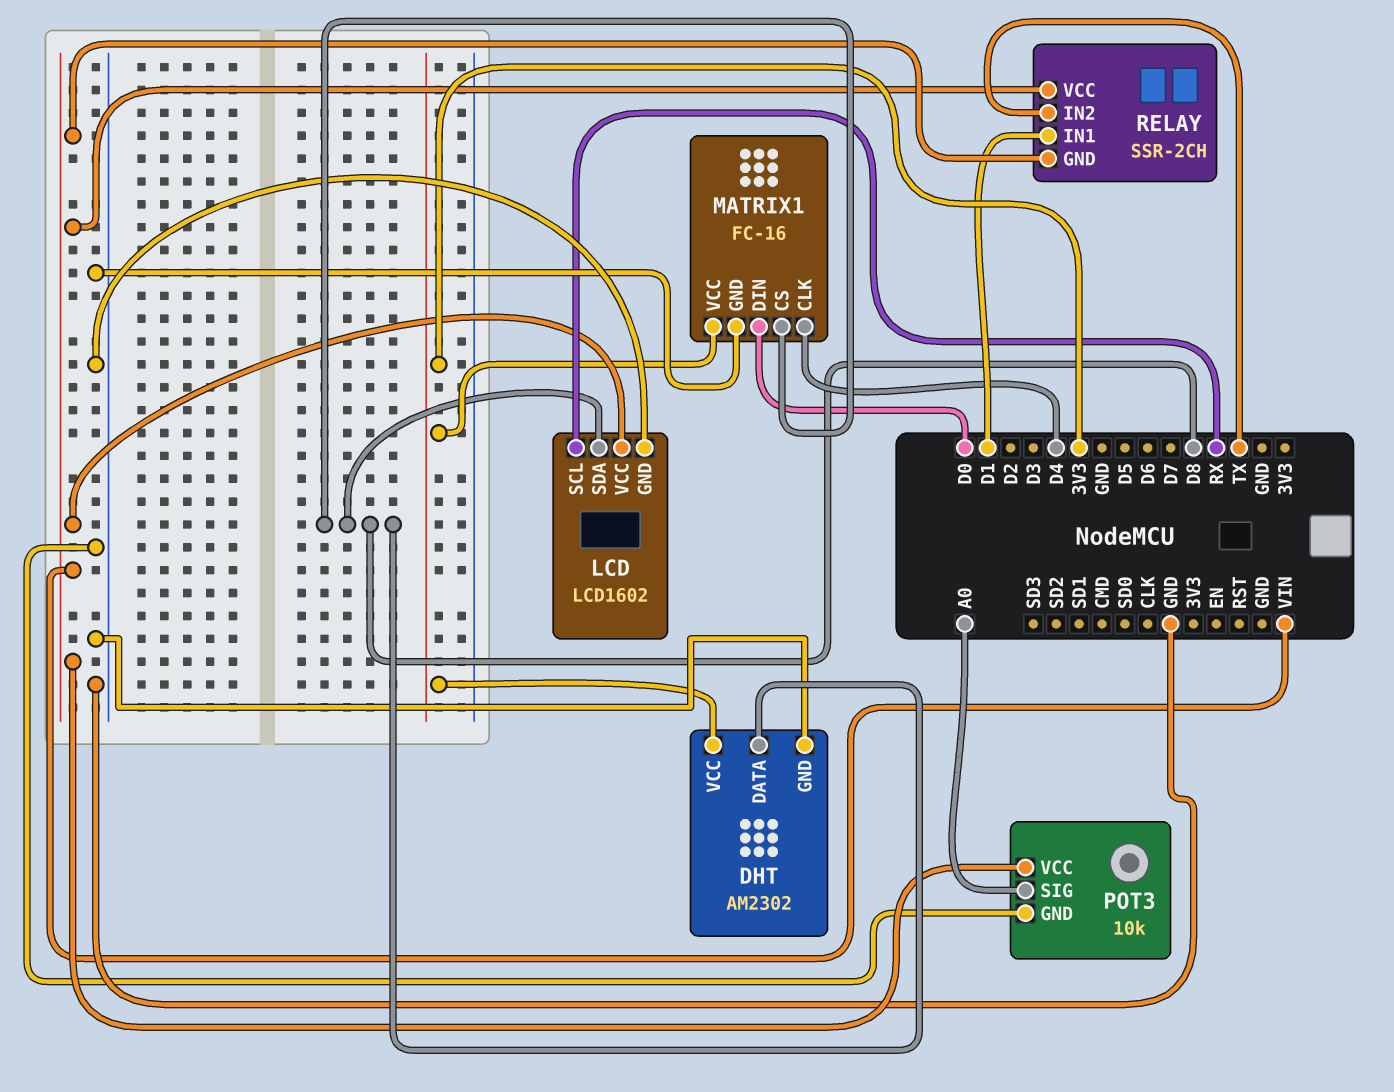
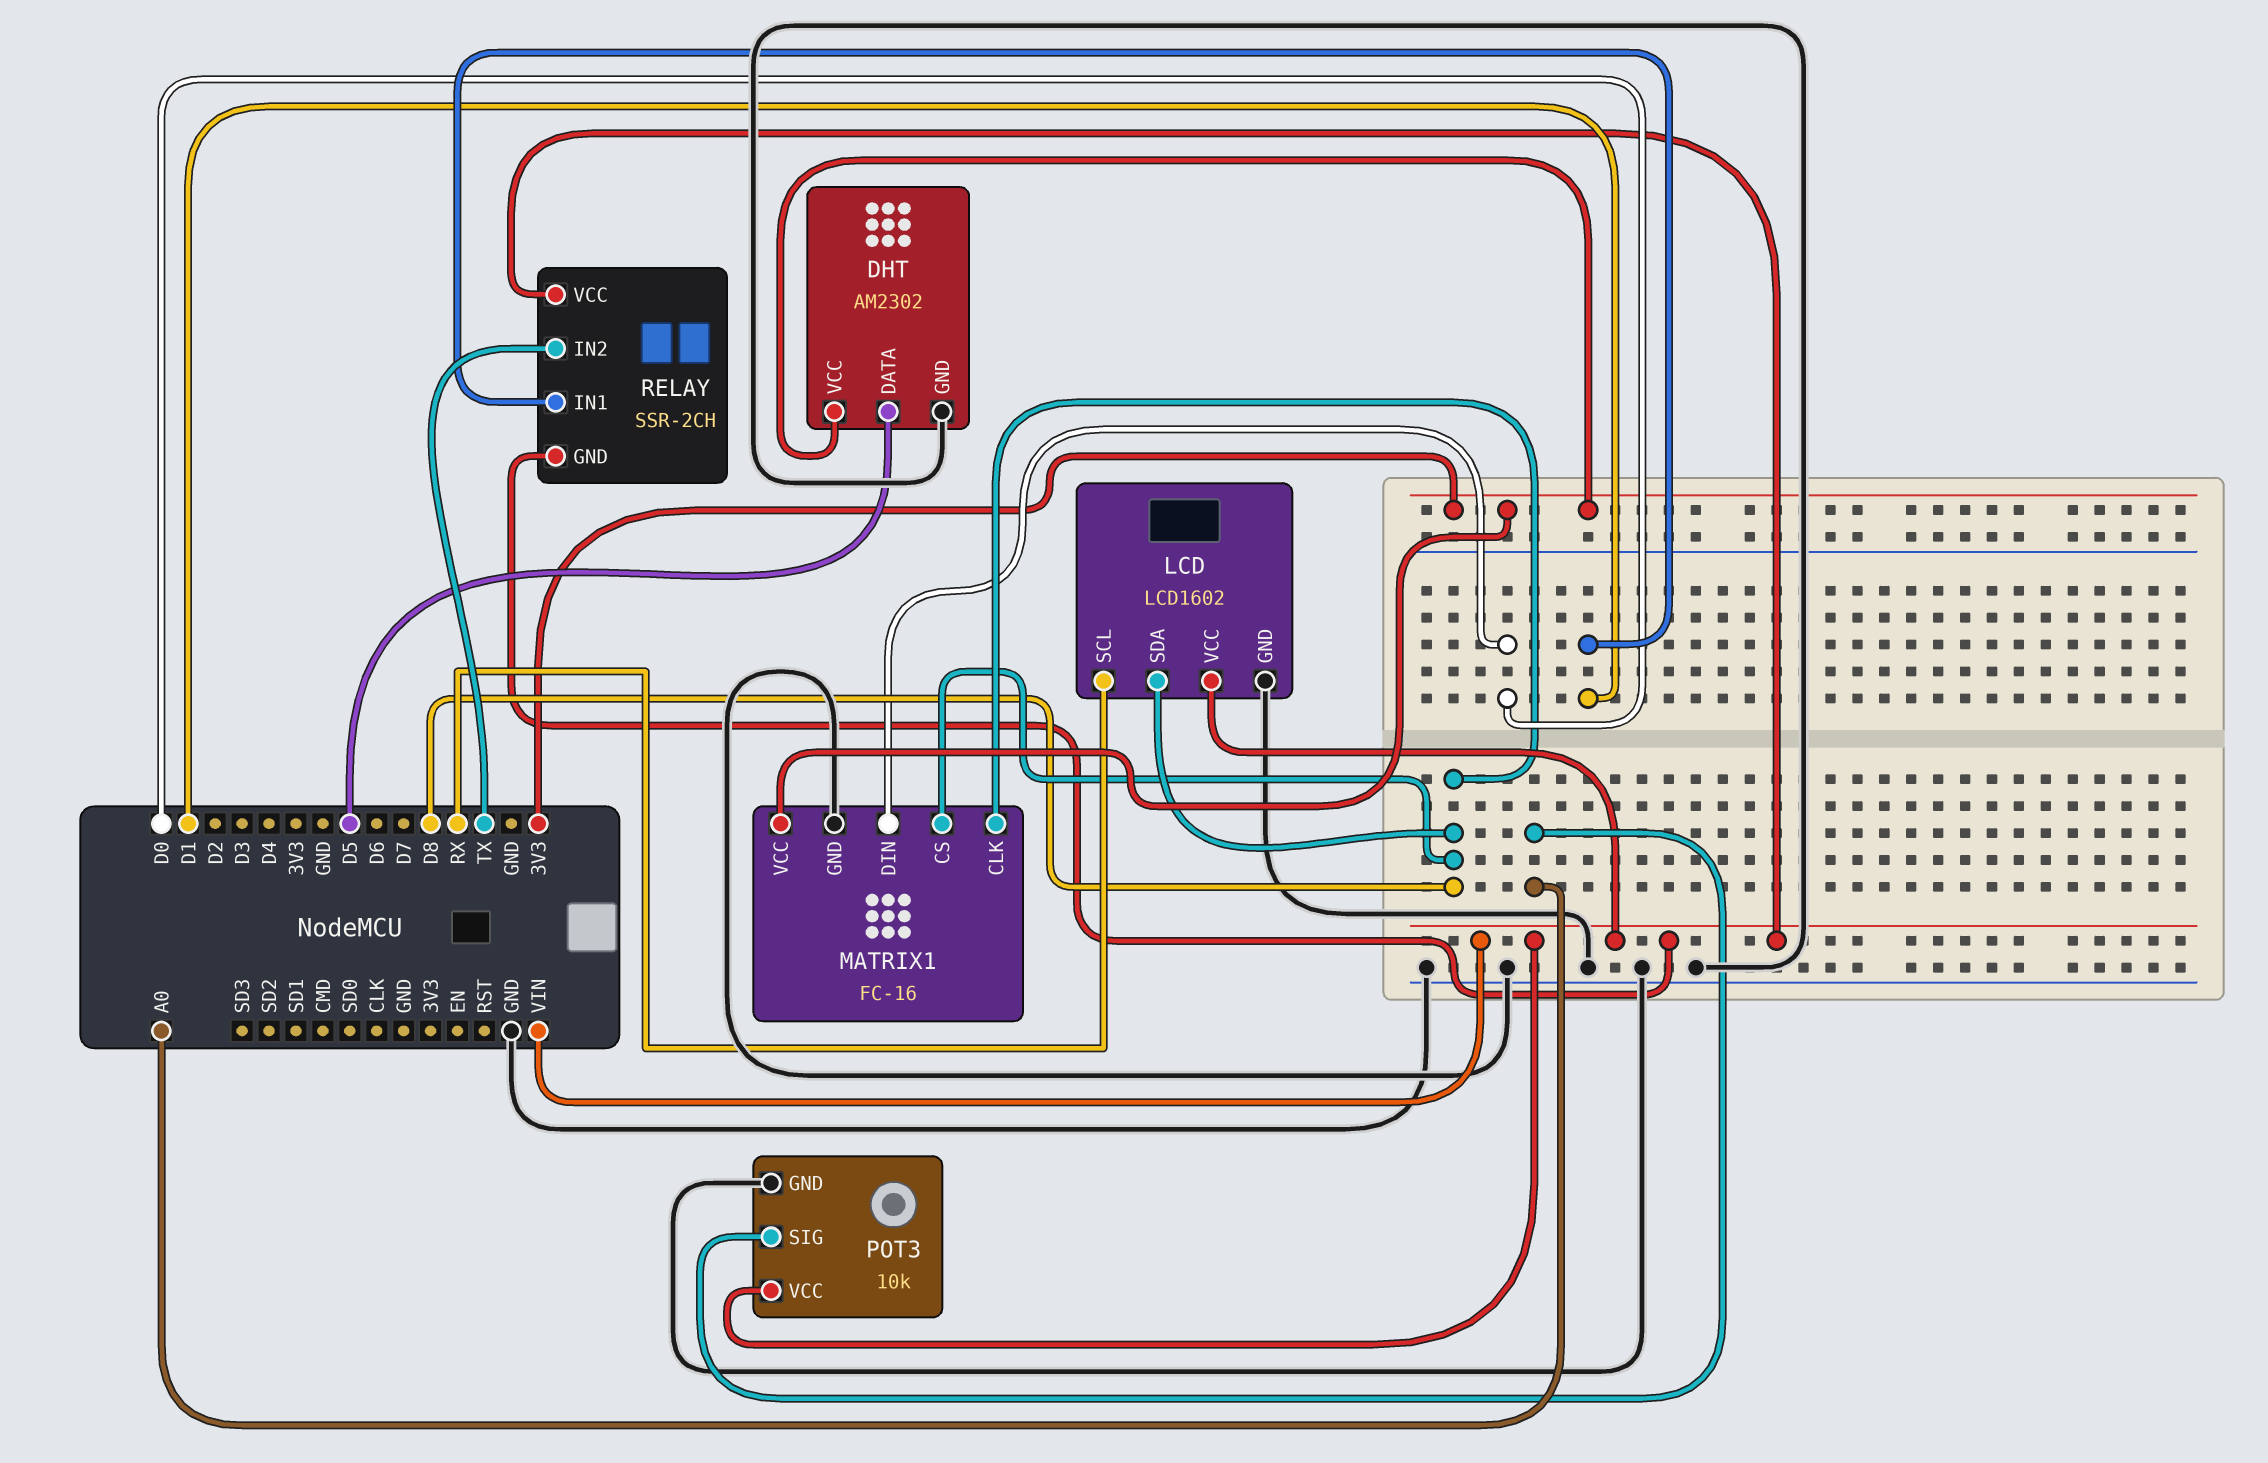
DHT pin DATA: D8 -> D5
MATRIX1 pin CLK: D4 -> D8

